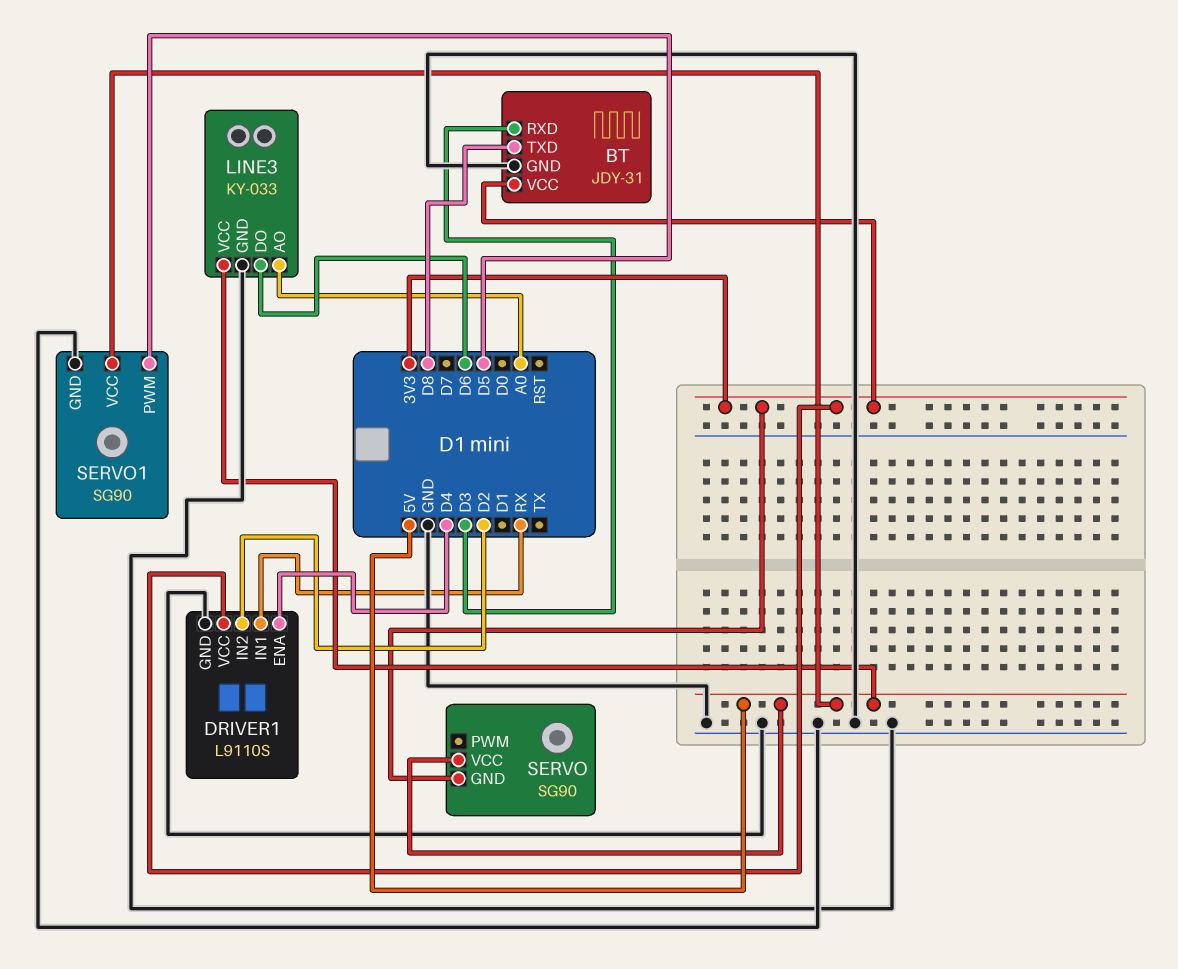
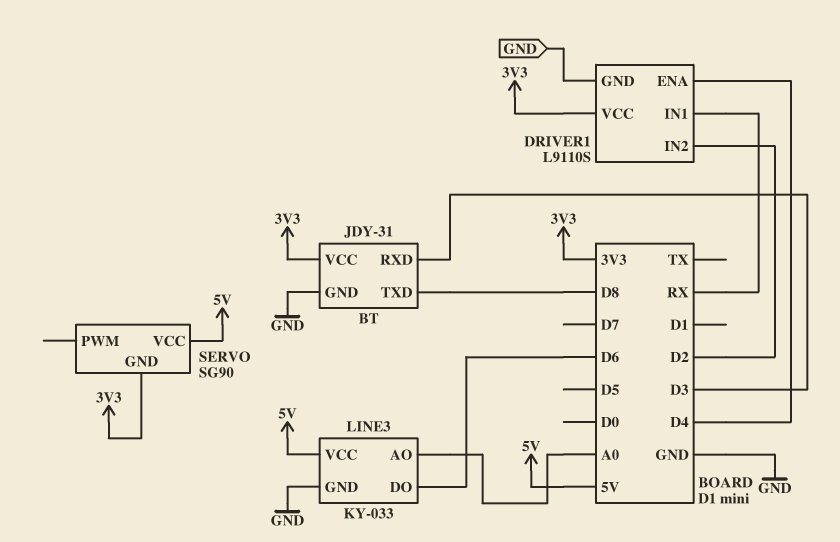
SERVO1: SG90 -> none
SERVO1 pin GND: GND -> none
SERVO1 pin PWM: D5 -> none
SERVO1 pin VCC: 5V -> none

